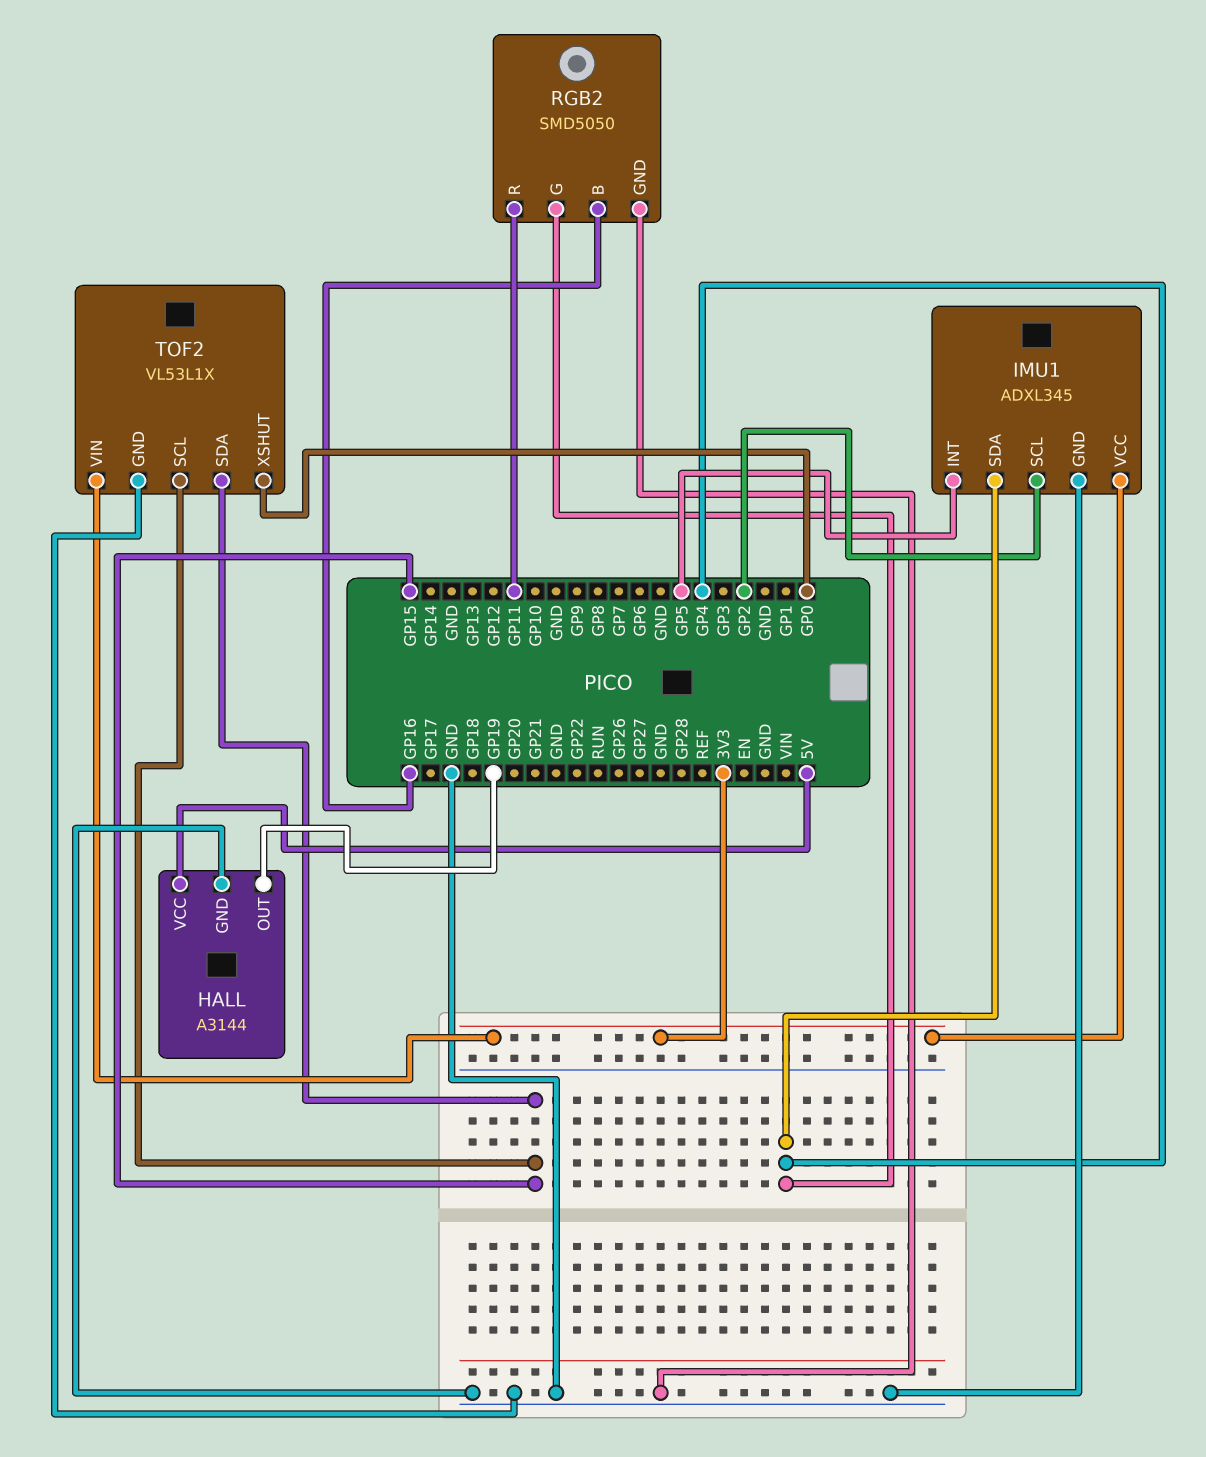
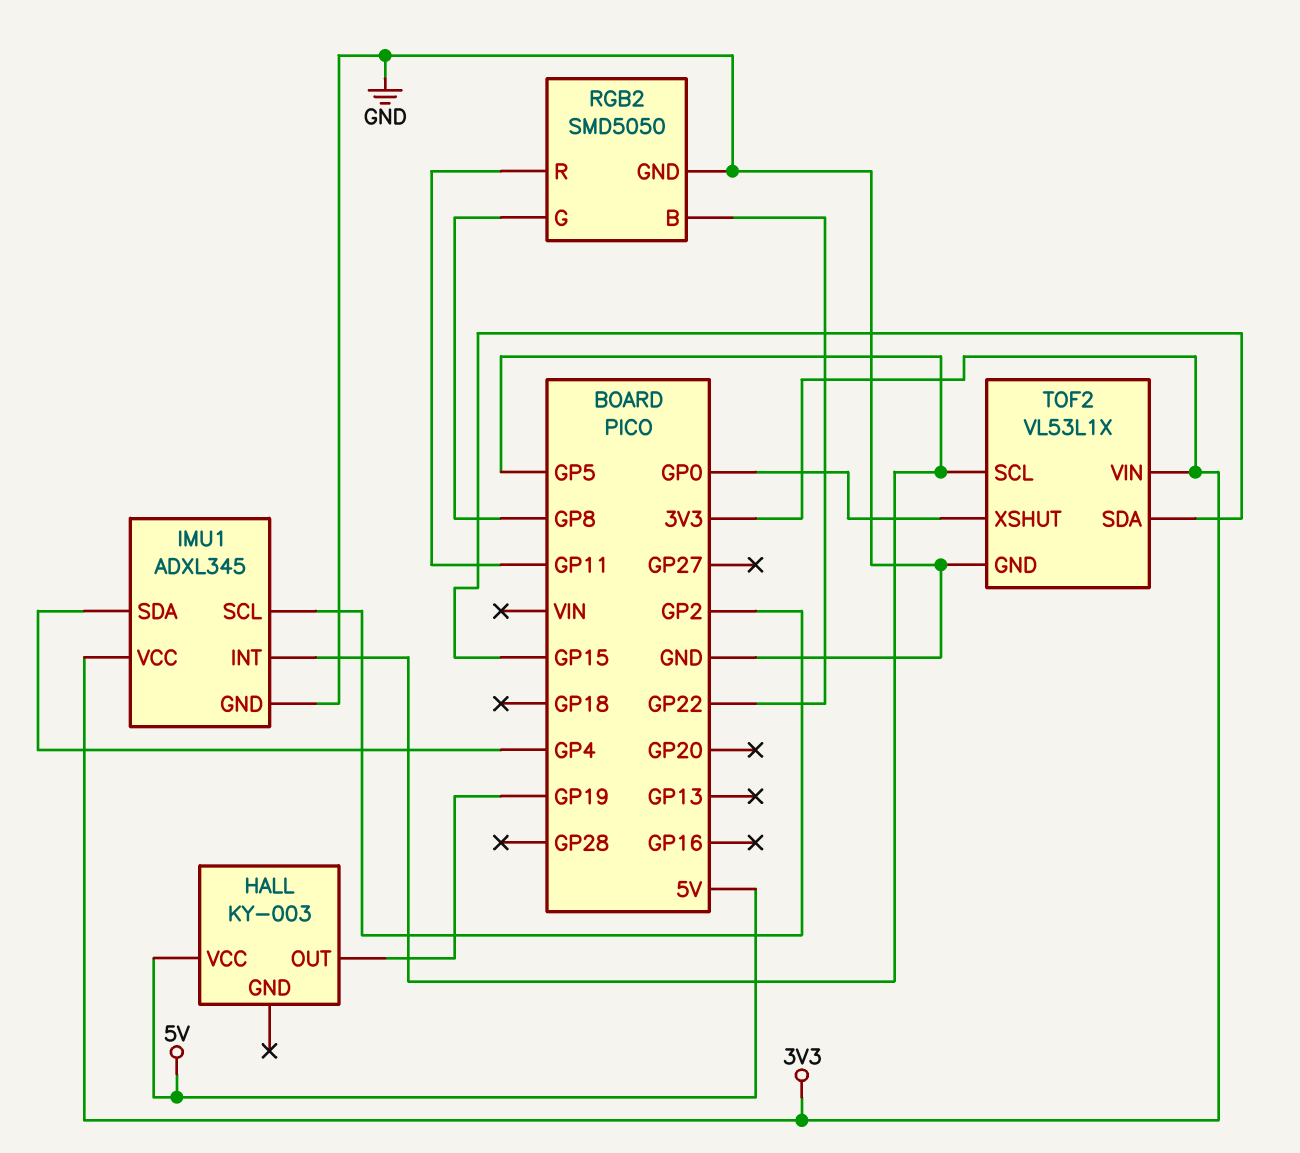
HALL: A3144 -> KY-003
HALL pin GND: GND -> none
RGB2 pin B: GP16 -> GP22
RGB2 pin G: GP4 -> GP8
TOF2 pin SCL: GP15 -> GP5

